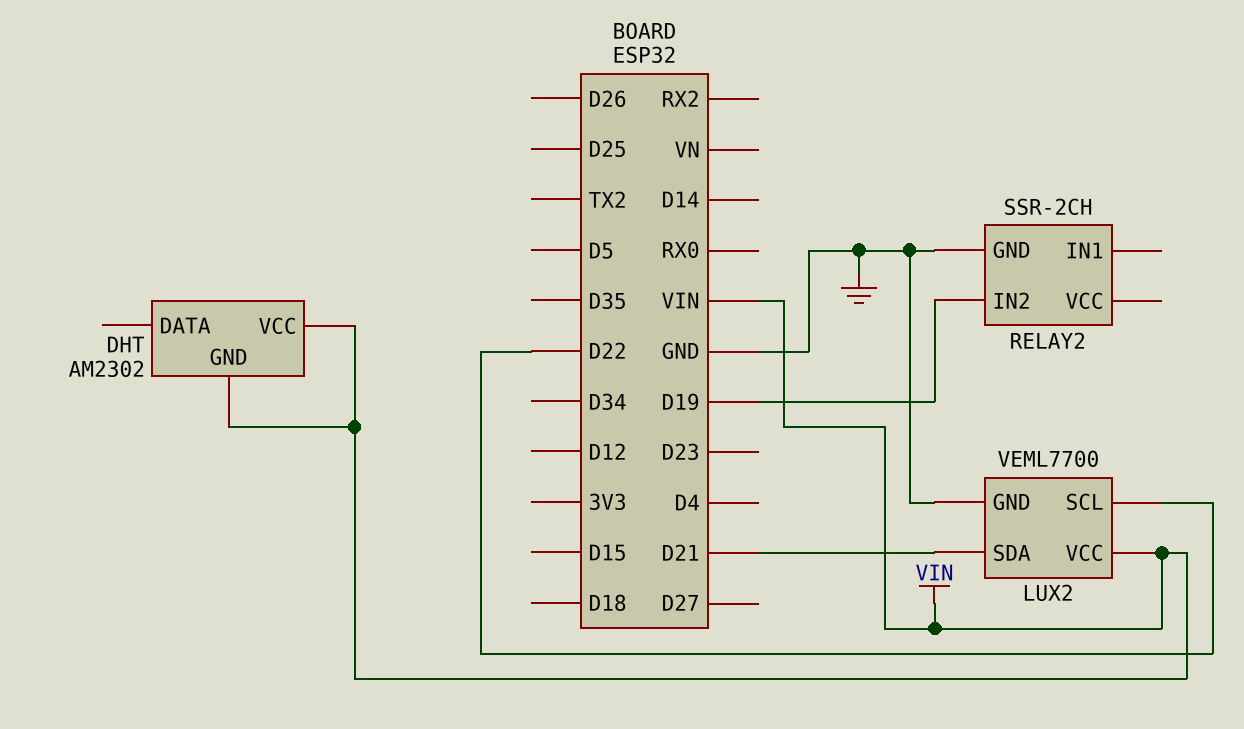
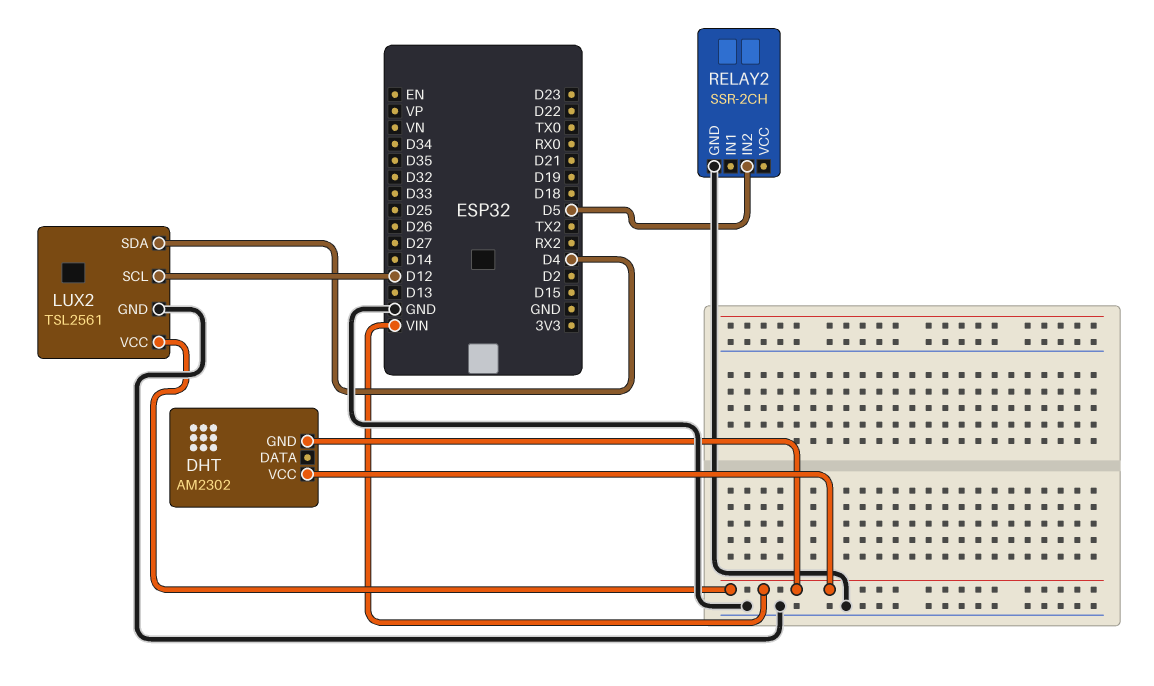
LUX2: VEML7700 -> TSL2561
LUX2 pin SCL: D22 -> D12
LUX2 pin SDA: D21 -> D4
RELAY2 pin IN2: D19 -> D5

